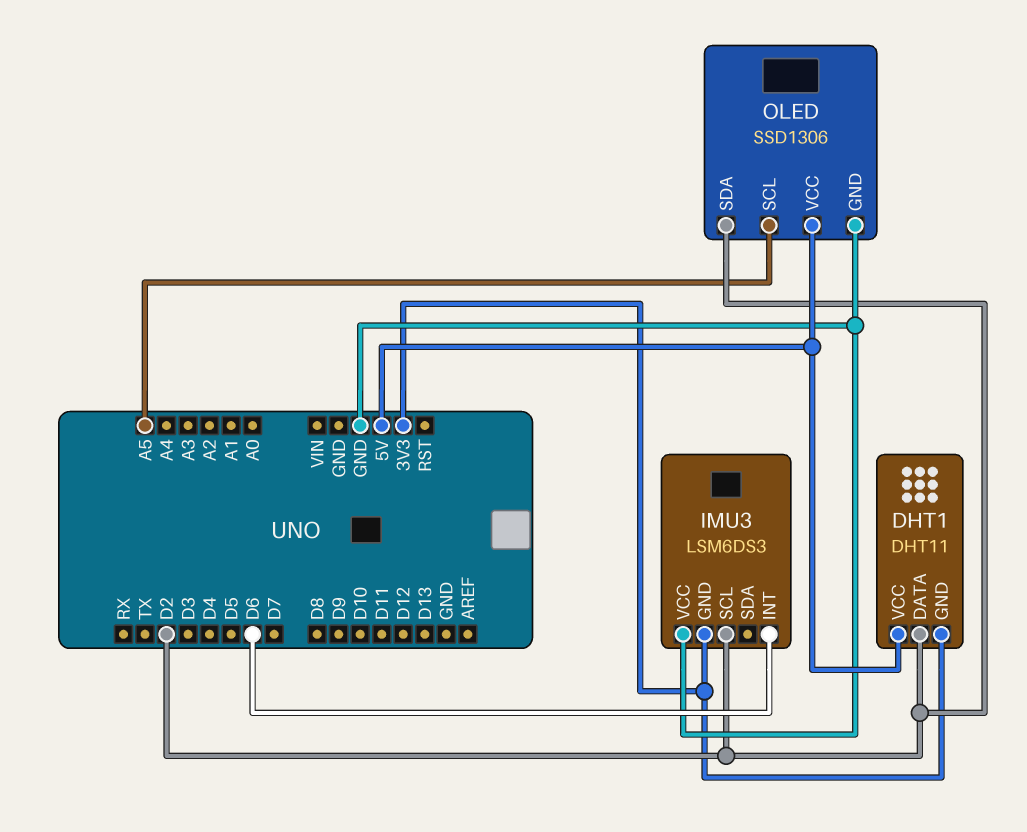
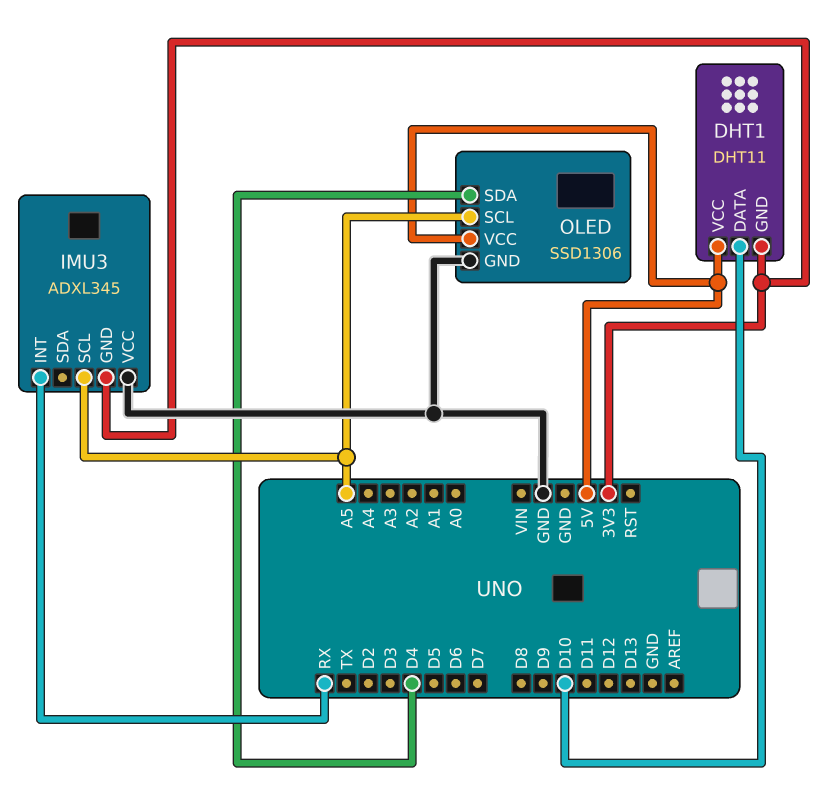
DHT1 pin DATA: D2 -> D10
IMU3: LSM6DS3 -> ADXL345
IMU3 pin INT: D6 -> RX
IMU3 pin SCL: D2 -> A5
OLED pin SDA: D2 -> D4

